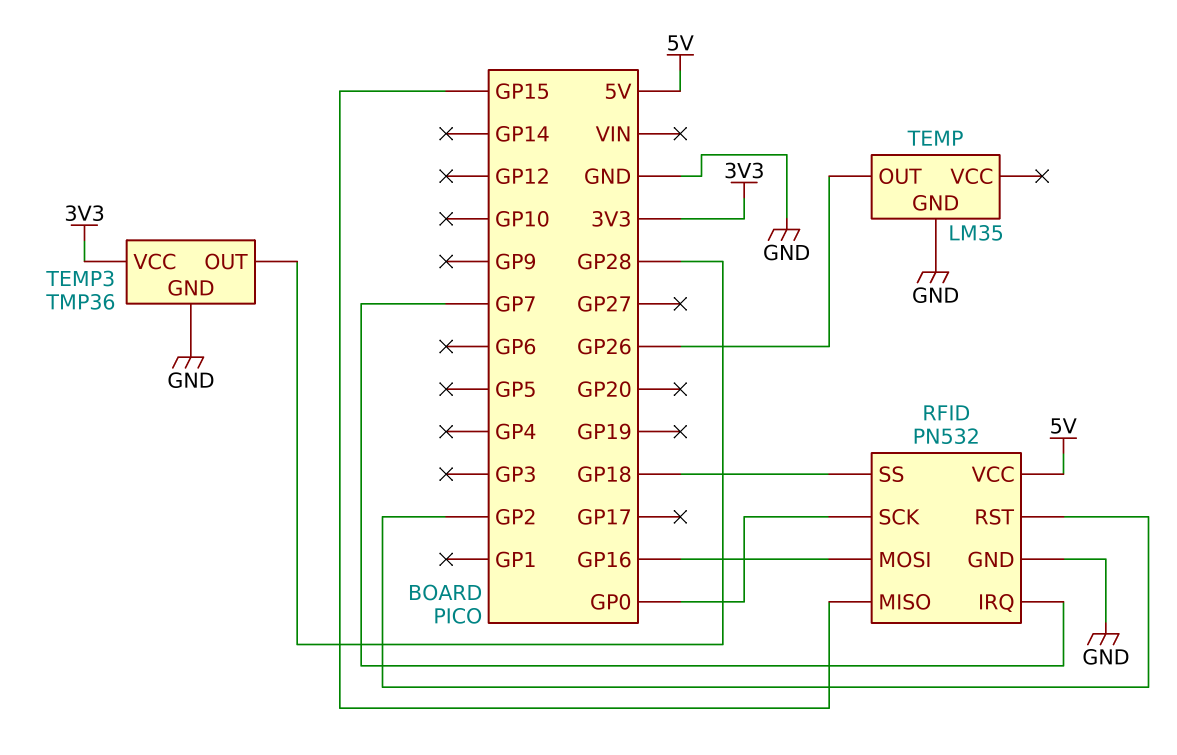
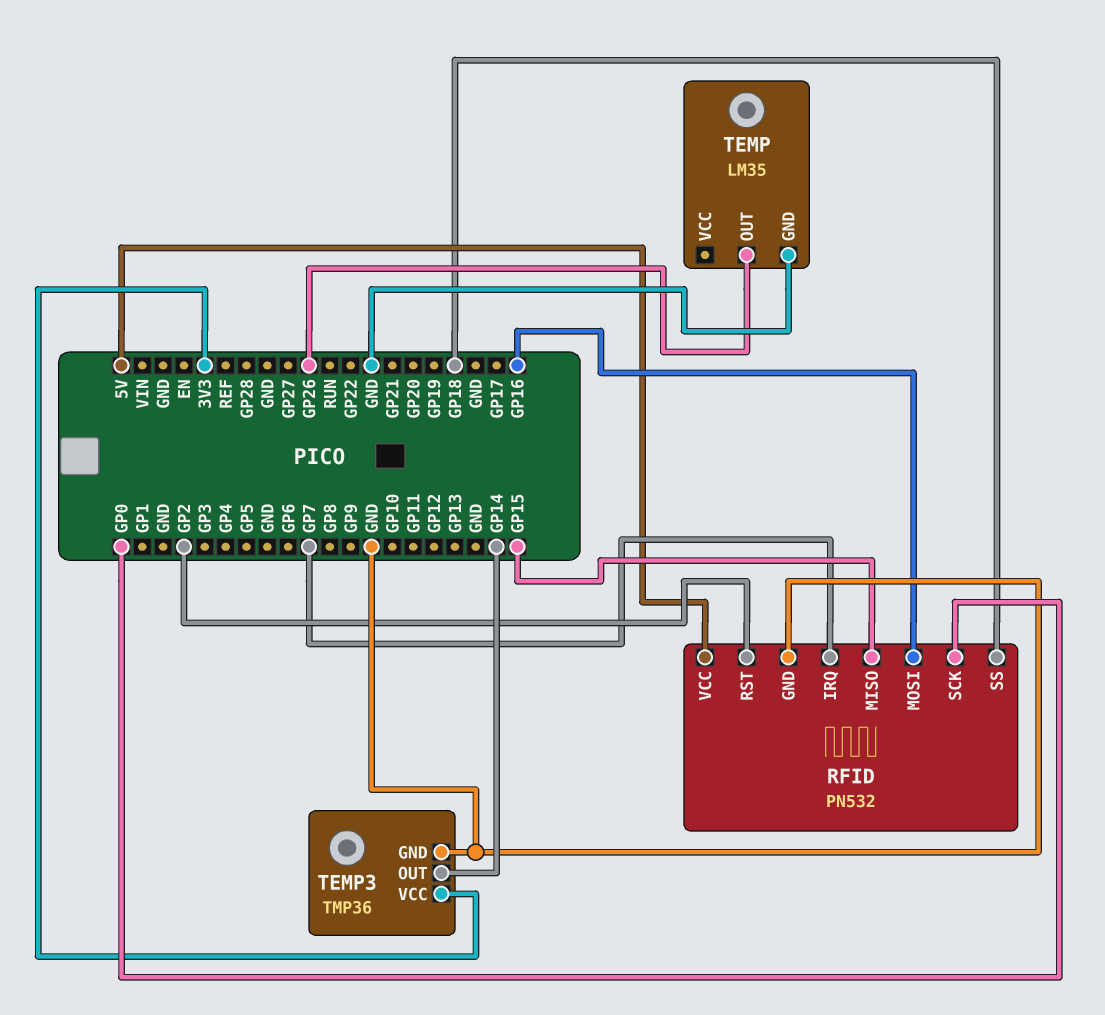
TEMP3 pin OUT: GP28 -> GP14

